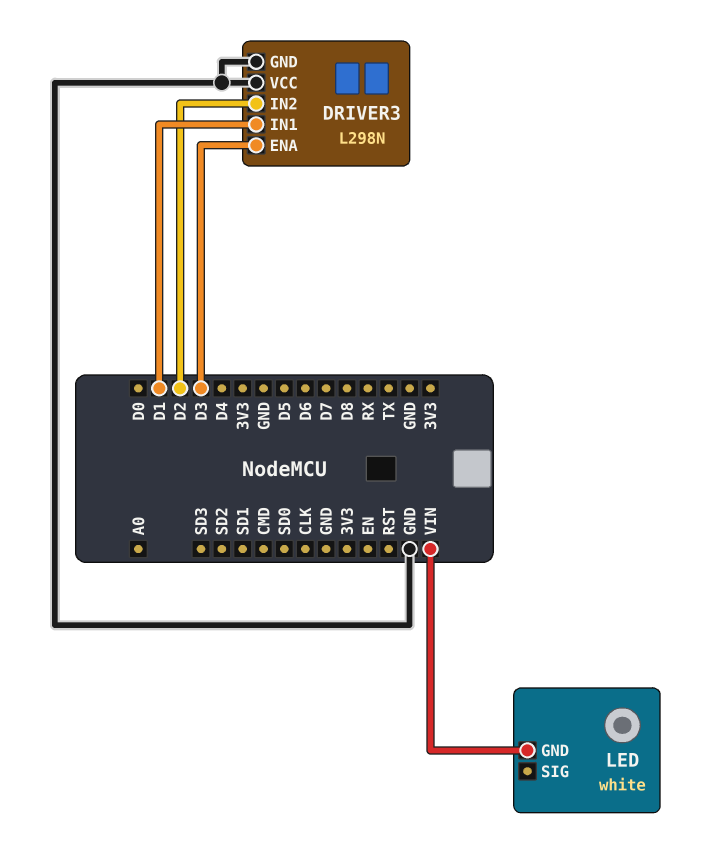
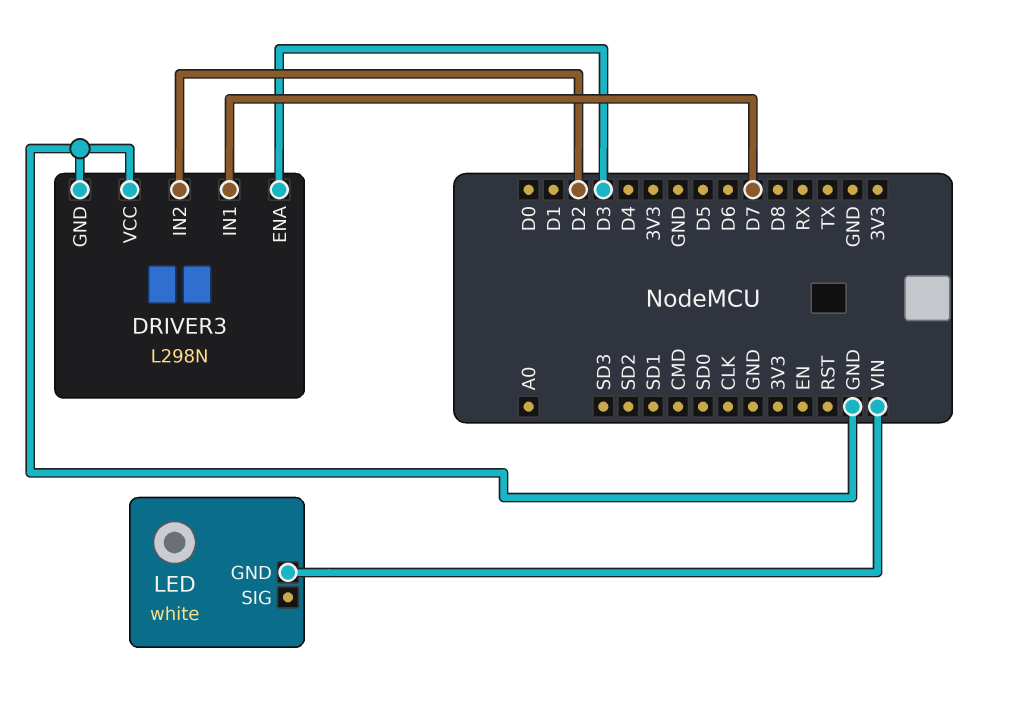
DRIVER3 pin IN1: D1 -> D7

